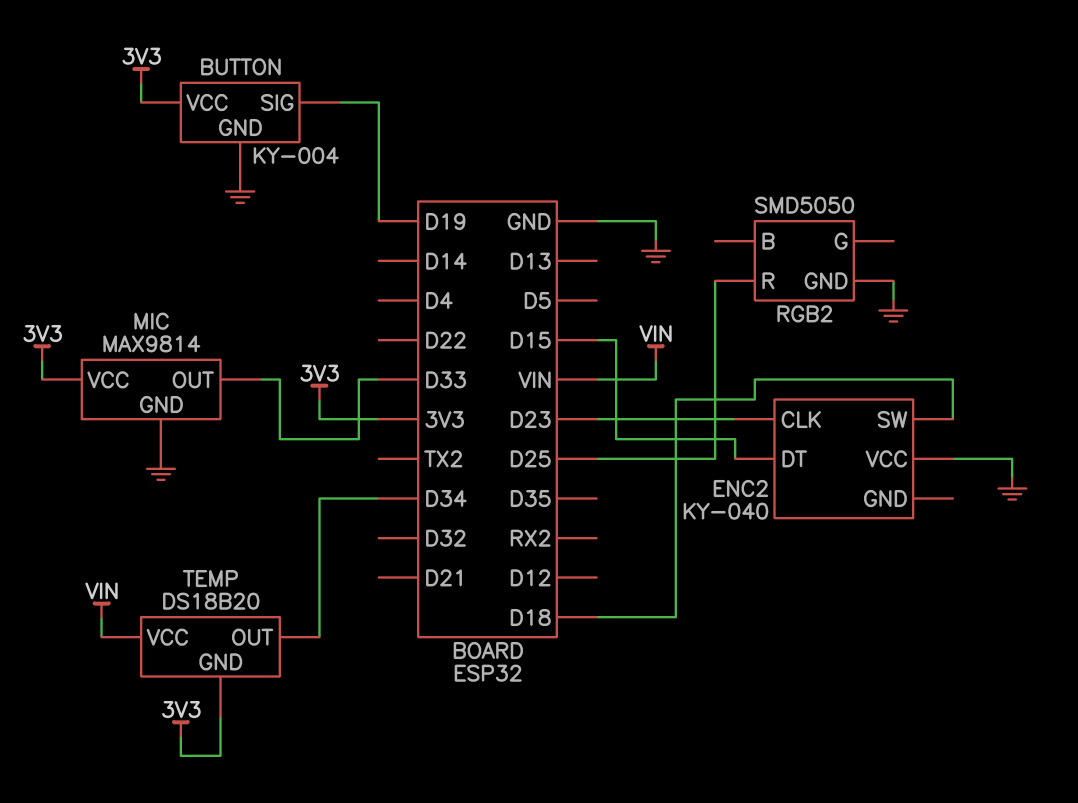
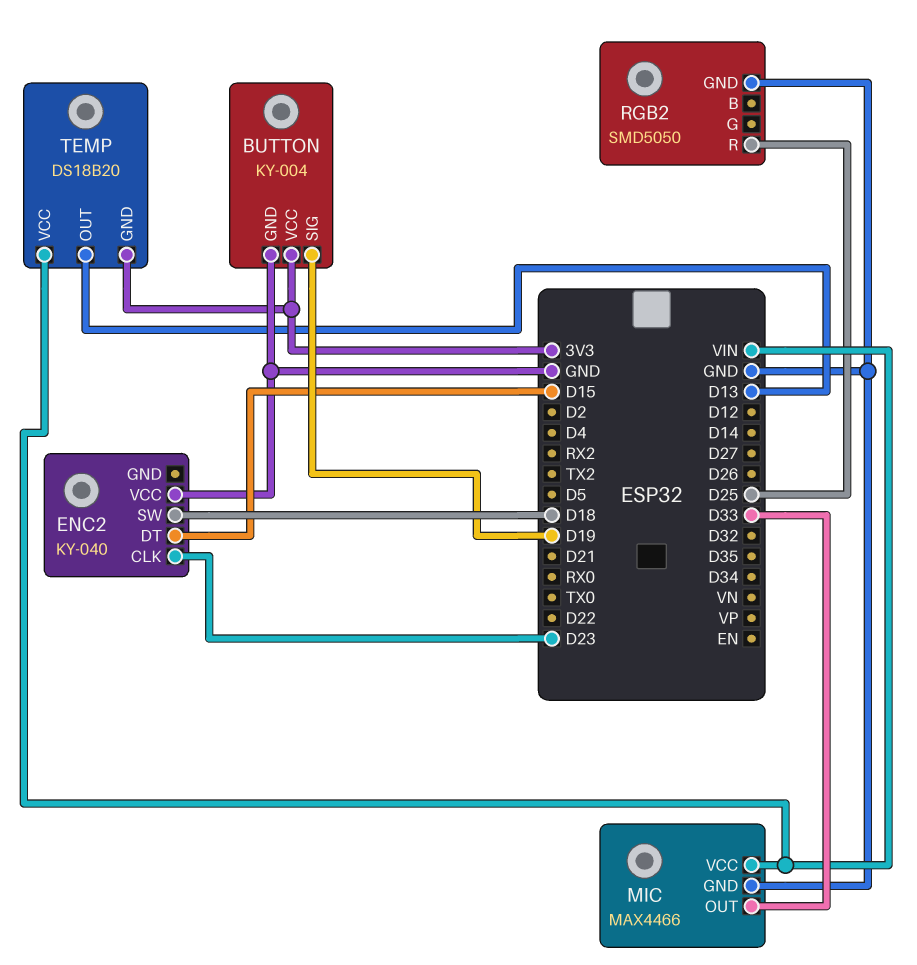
MIC: MAX9814 -> MAX4466
MIC pin VCC: 3V3 -> VIN
TEMP pin OUT: D34 -> D13

